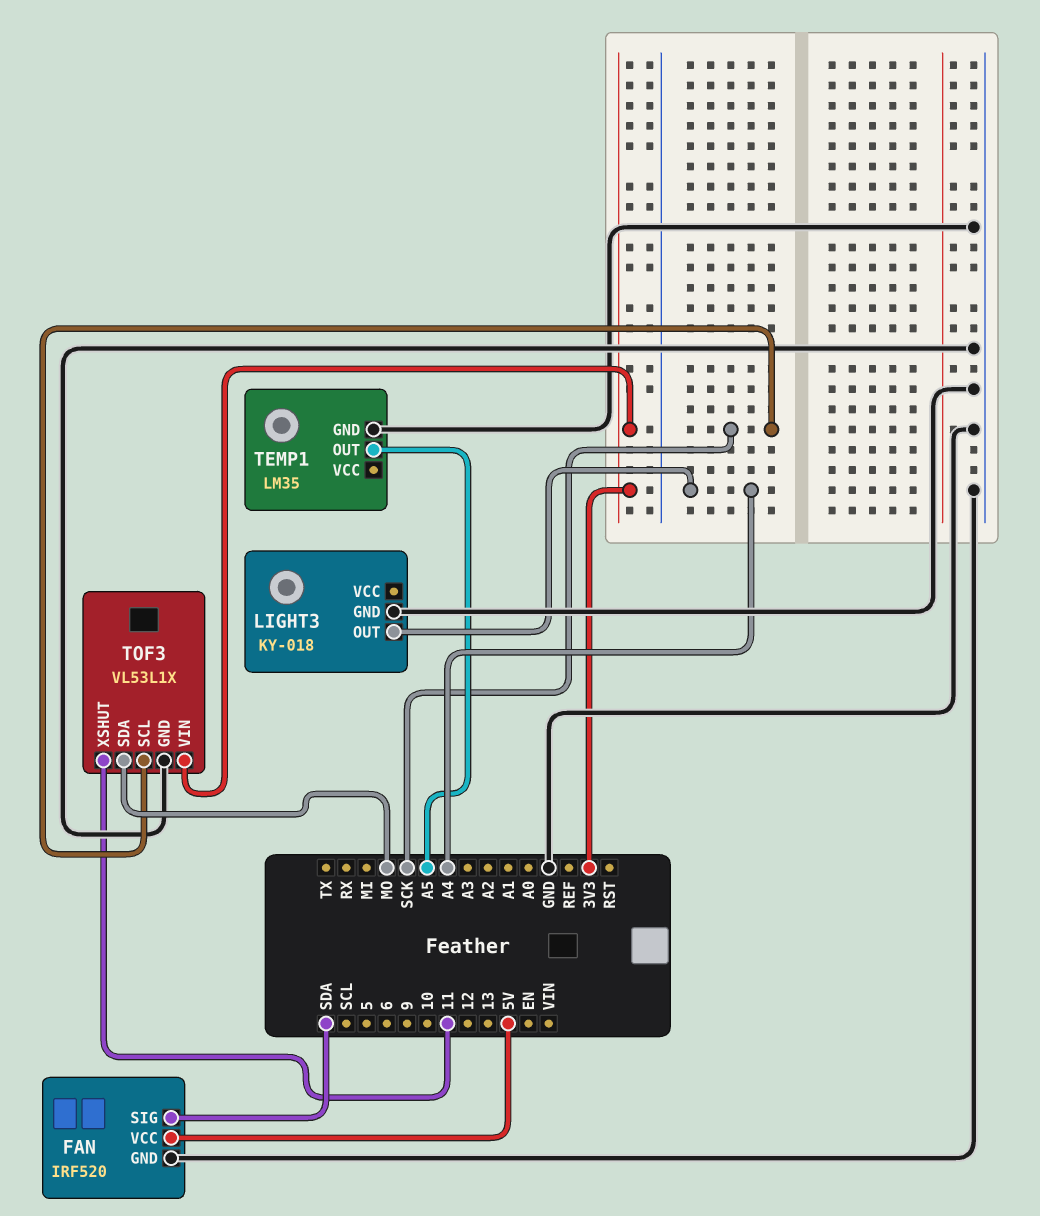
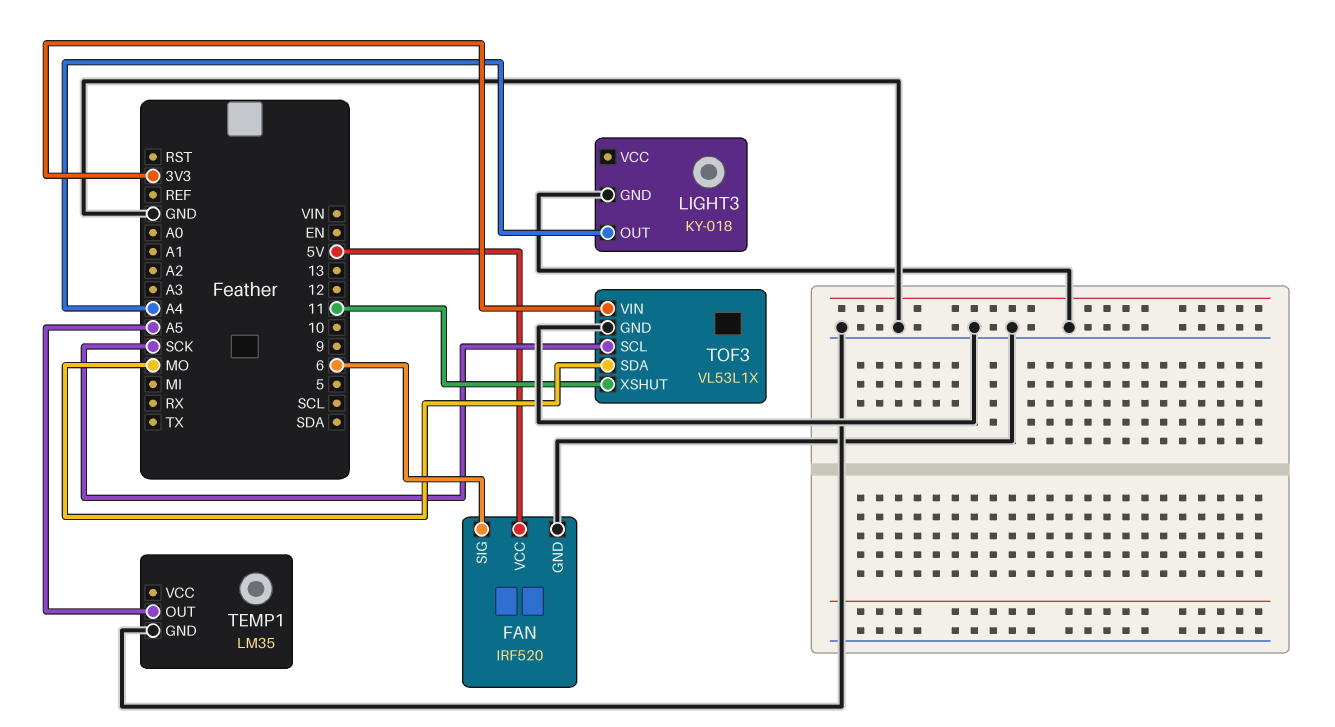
FAN pin SIG: SDA -> 6

